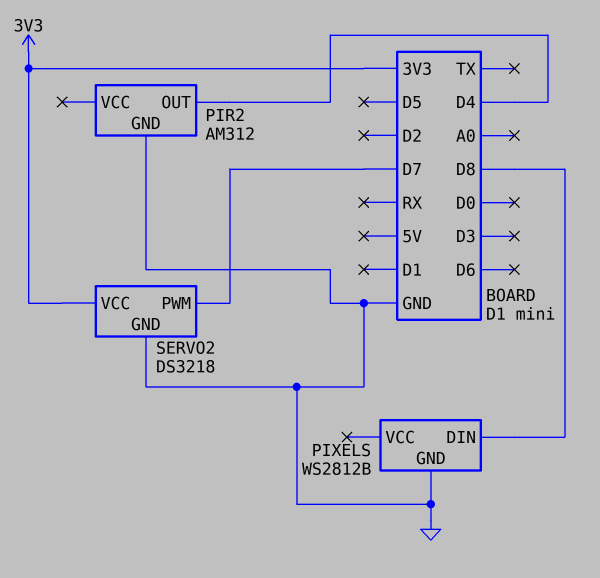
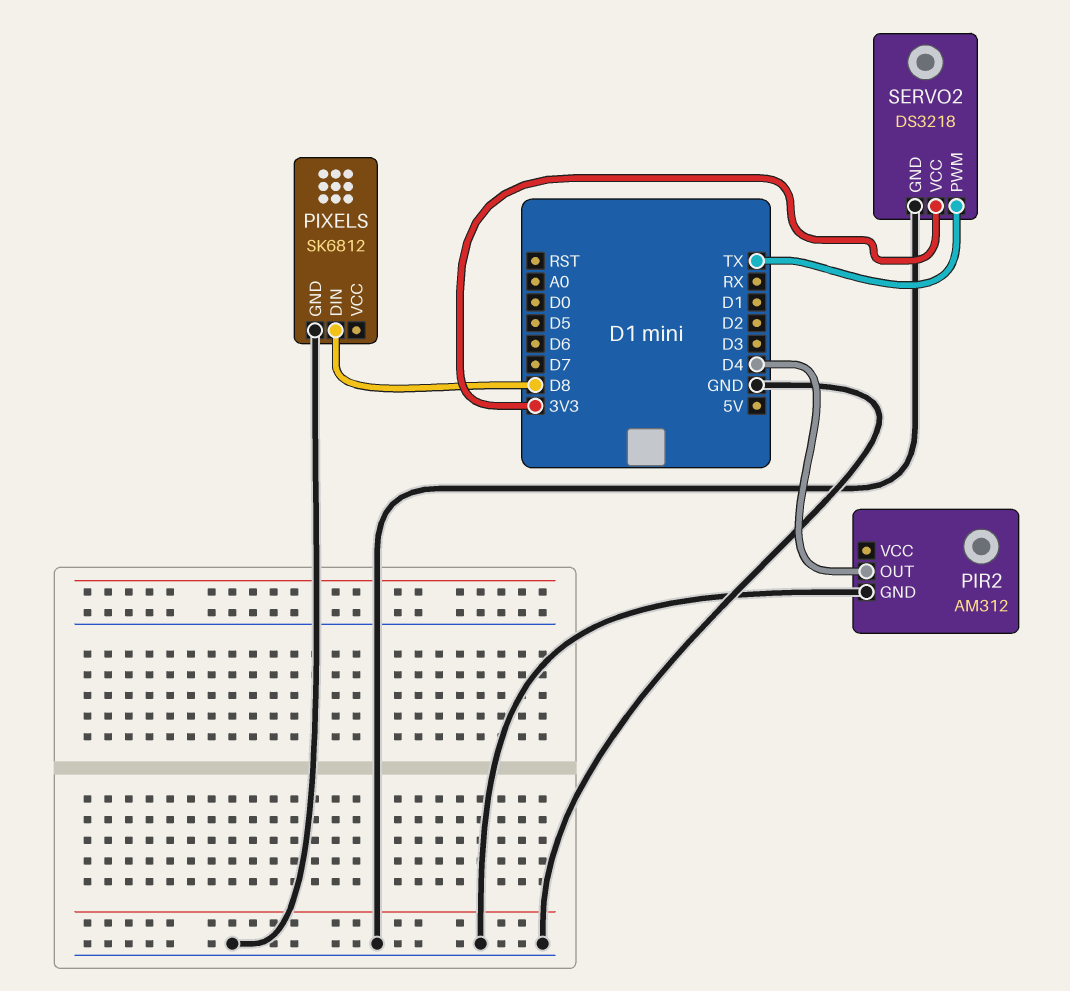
PIXELS: WS2812B -> SK6812
SERVO2 pin PWM: D7 -> TX

